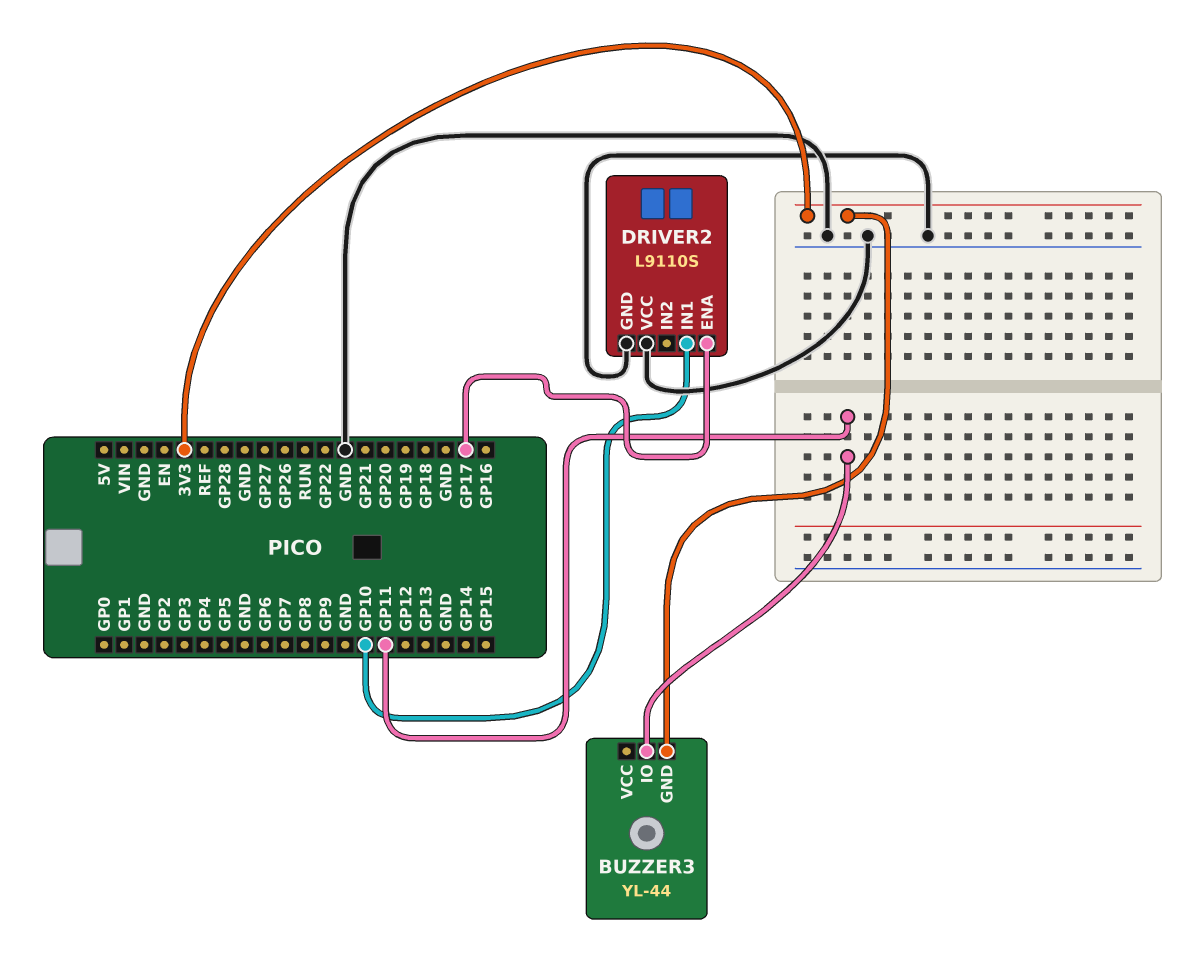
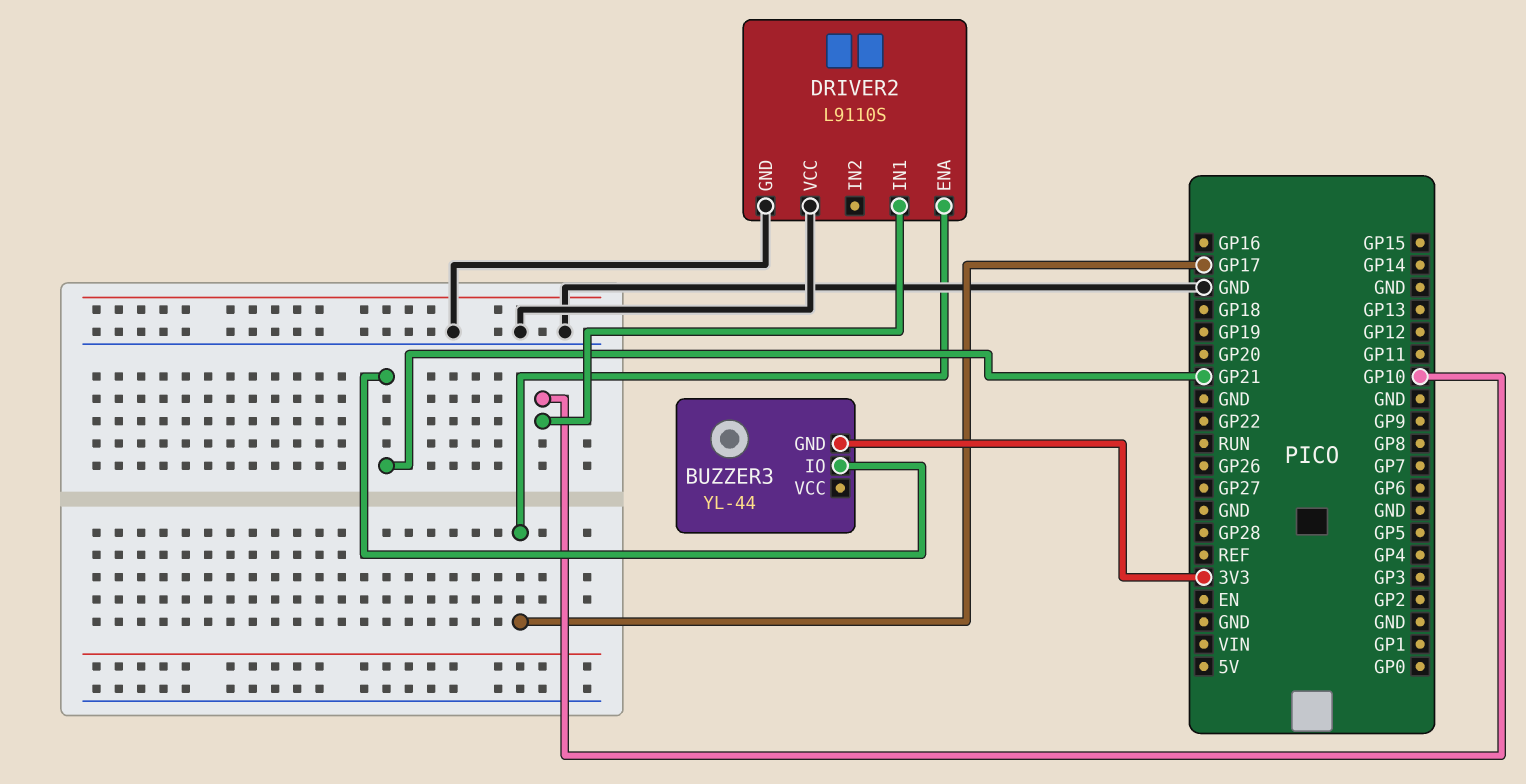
BUZZER3 pin IO: GP11 -> GP21

